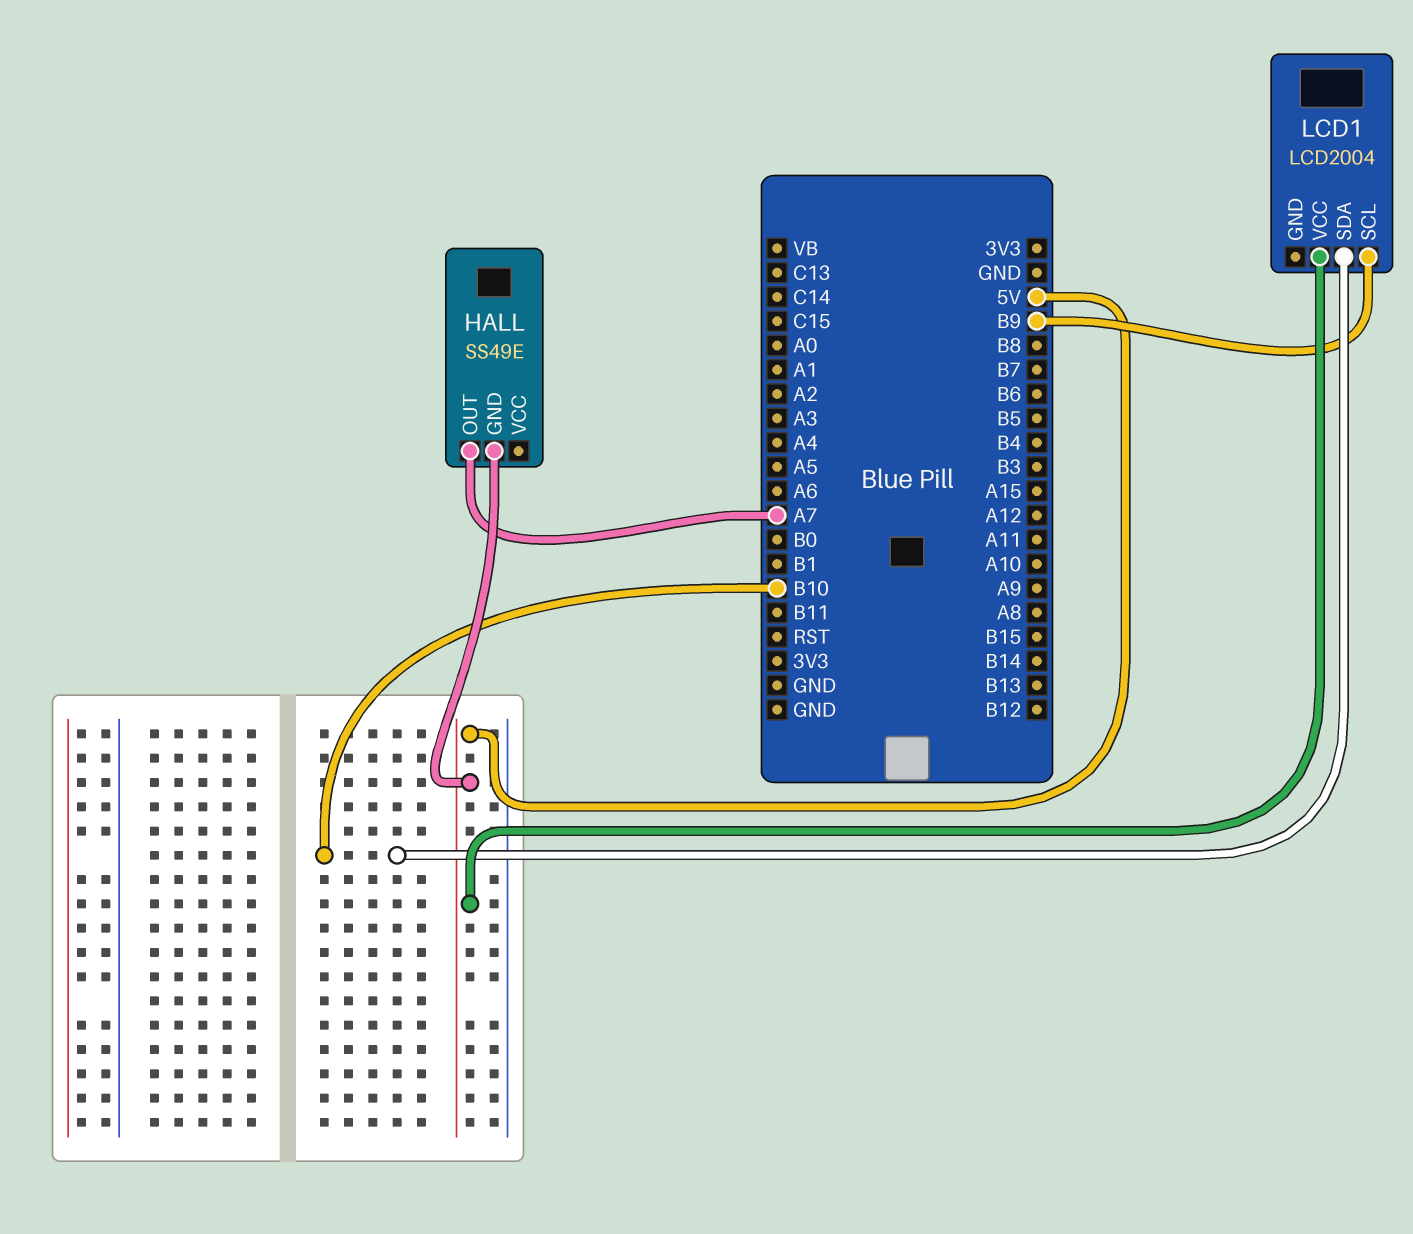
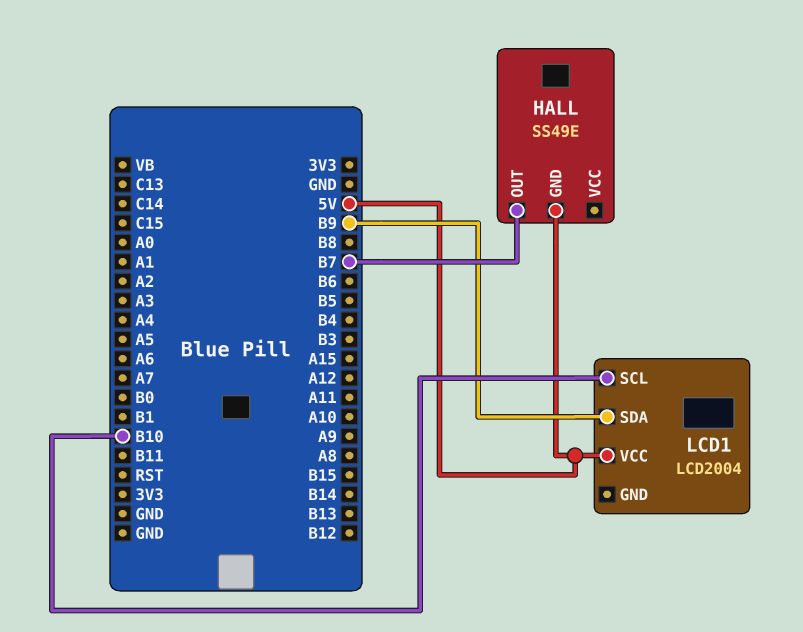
HALL pin OUT: A7 -> B7
LCD1 pin SCL: B9 -> B10
LCD1 pin SDA: B10 -> B9

